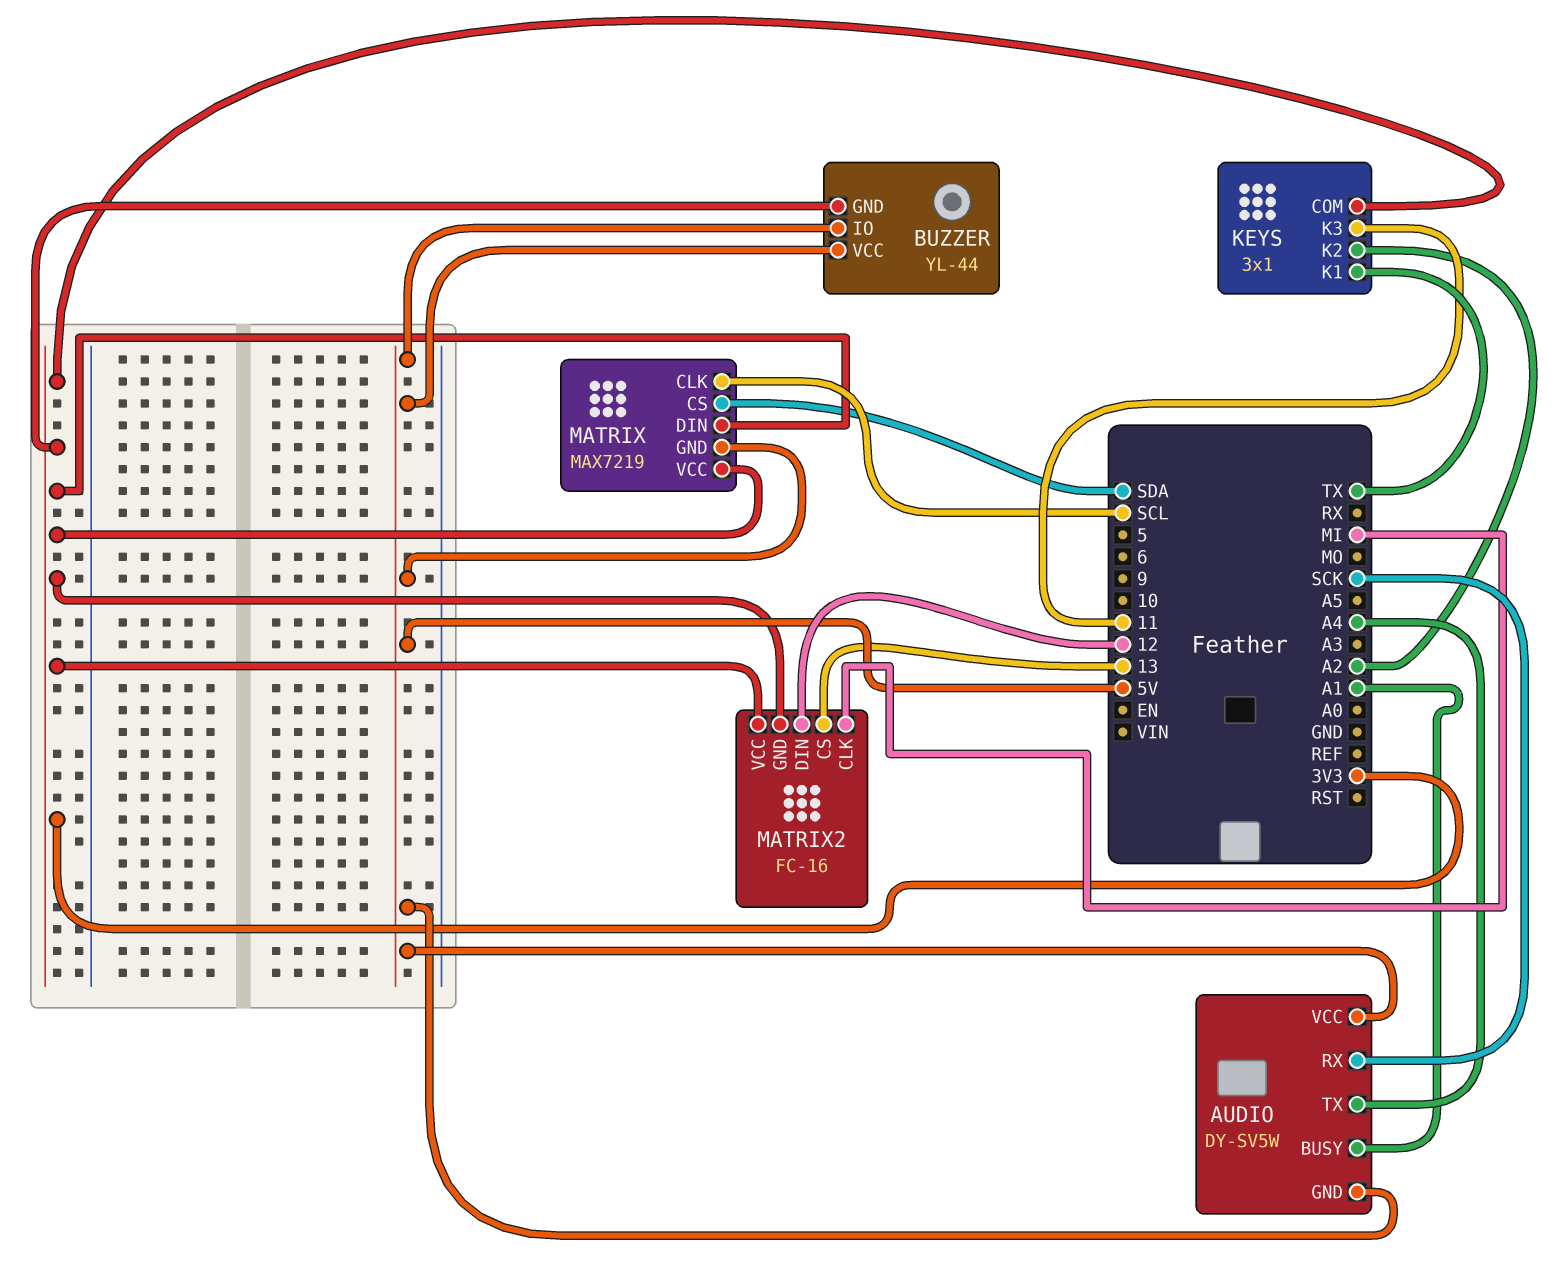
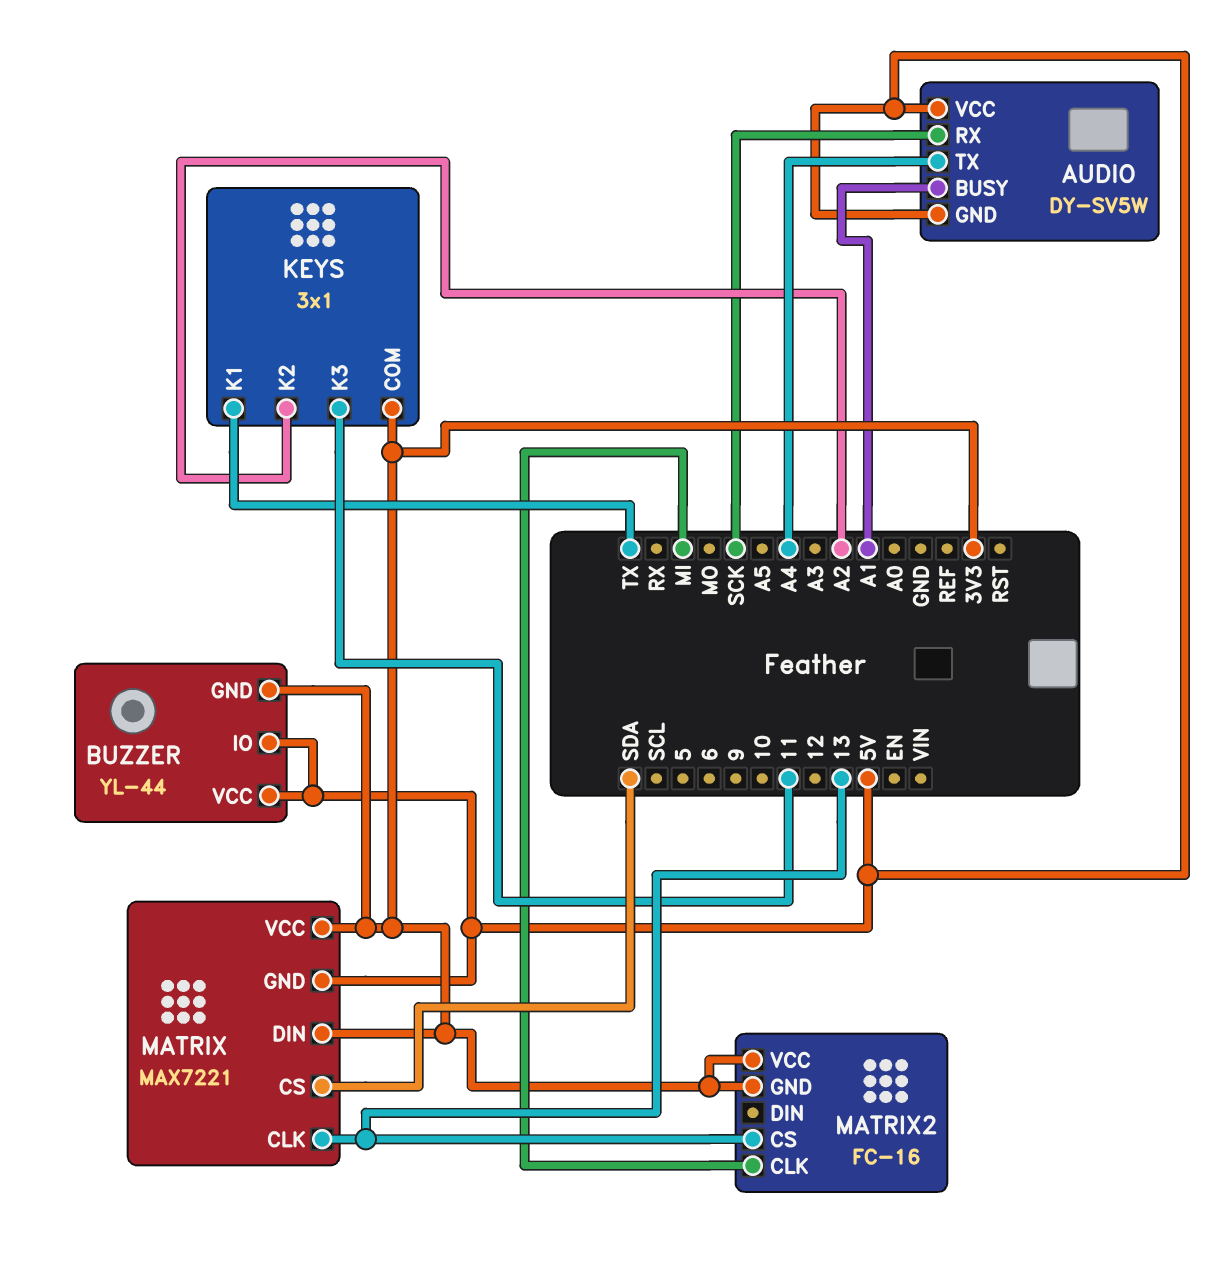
MATRIX: MAX7219 -> MAX7221
MATRIX pin CLK: SCL -> 13
MATRIX2 pin DIN: 12 -> none

